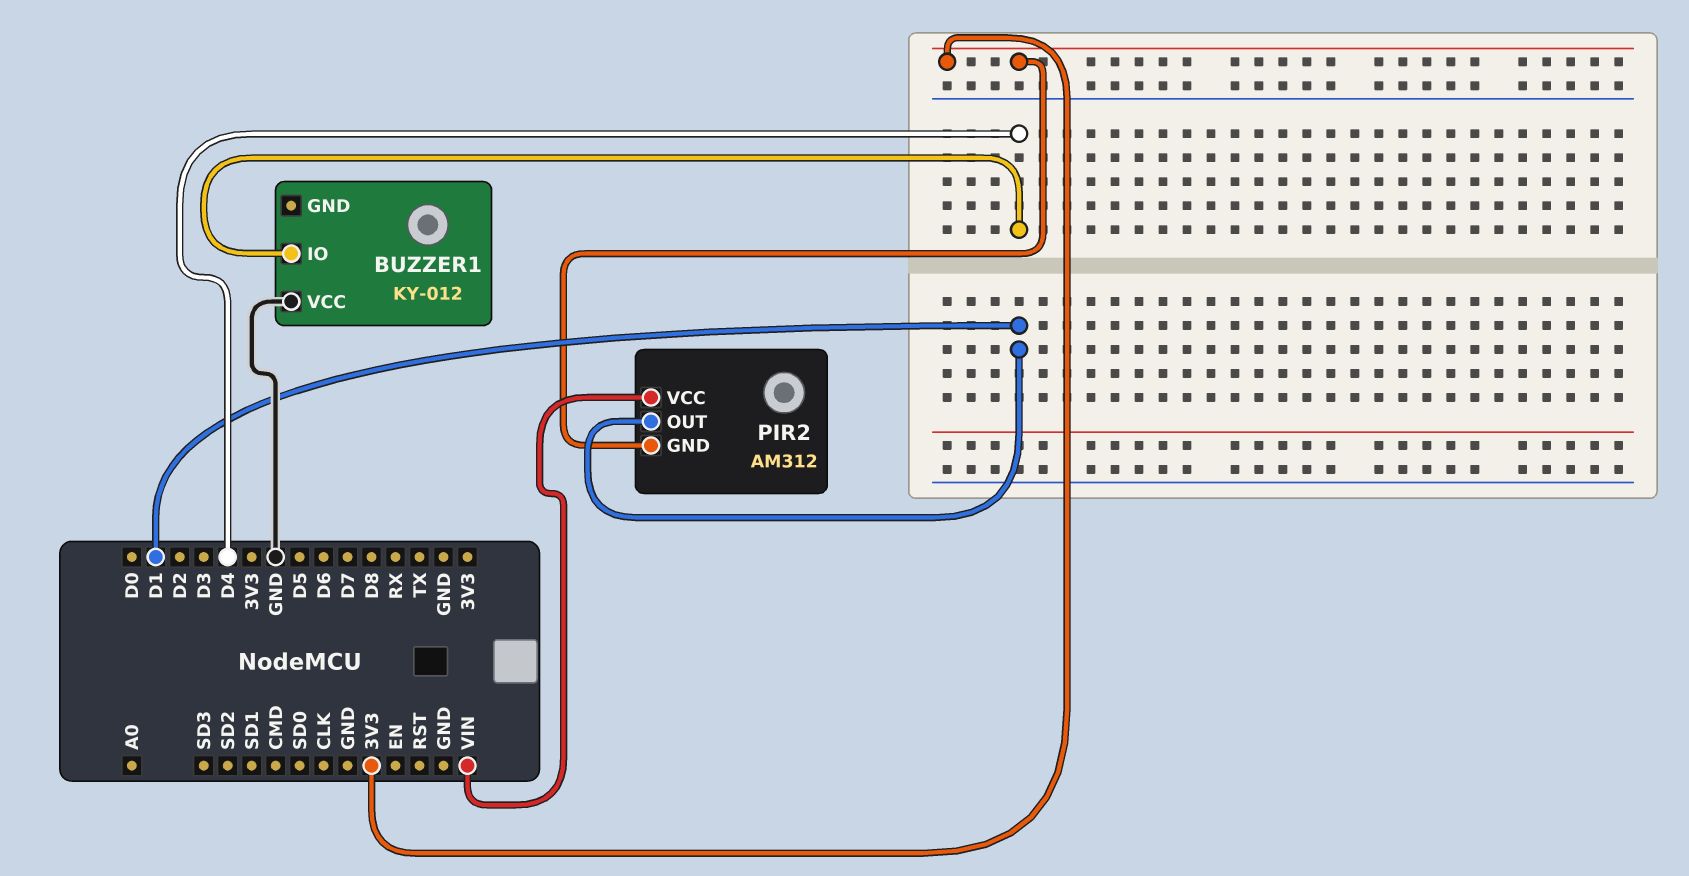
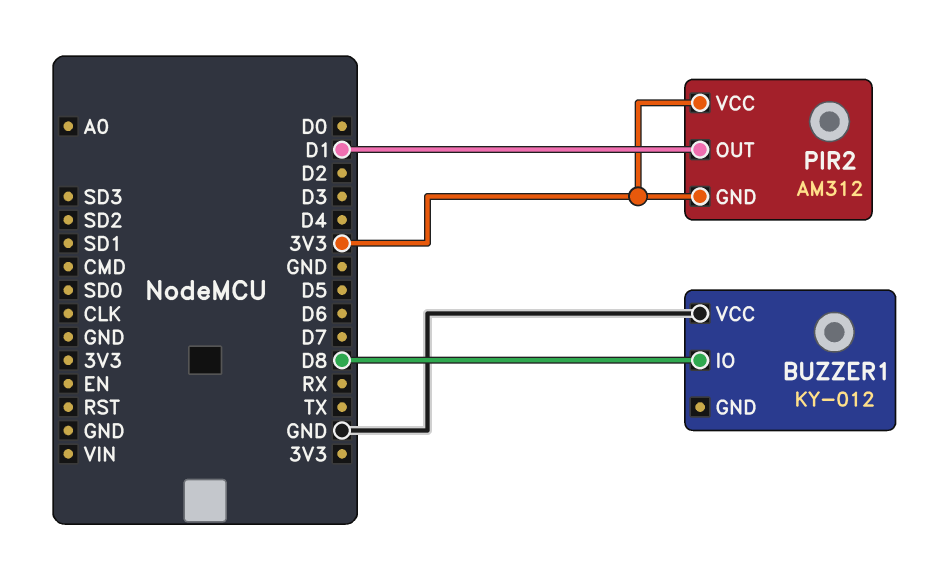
BUZZER1 pin IO: D4 -> D8
PIR2 pin VCC: VIN -> 3V3

